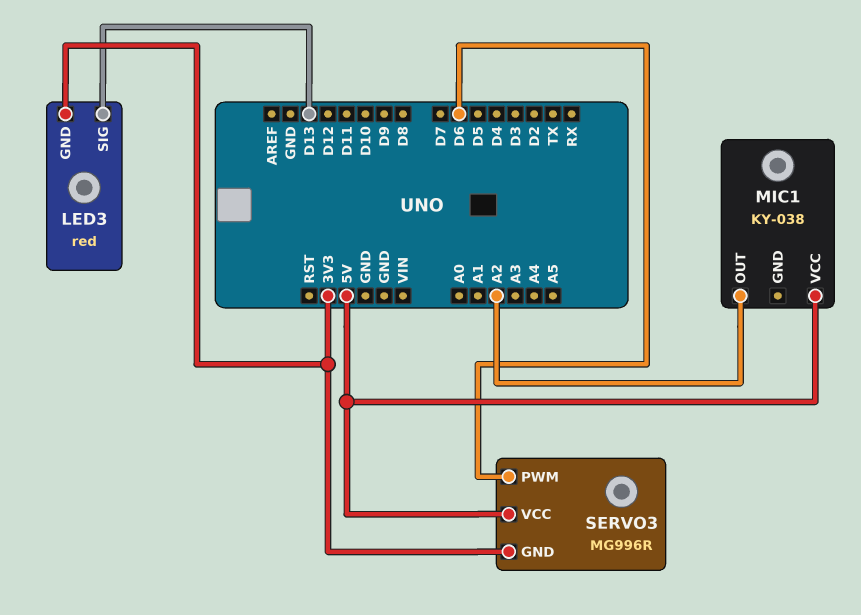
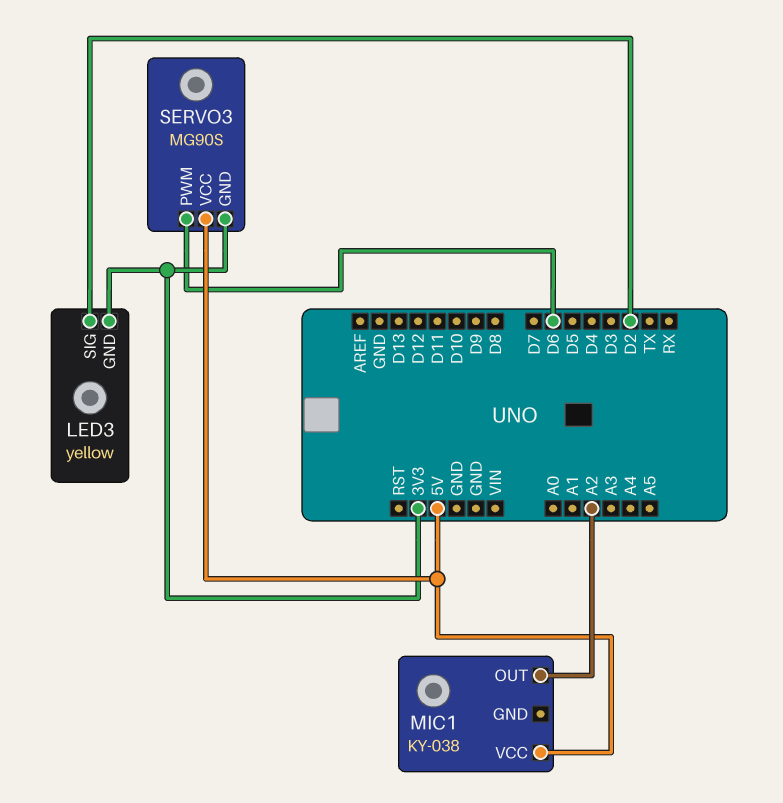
LED3: red -> yellow
LED3 pin SIG: D13 -> D2
SERVO3: MG996R -> MG90S

